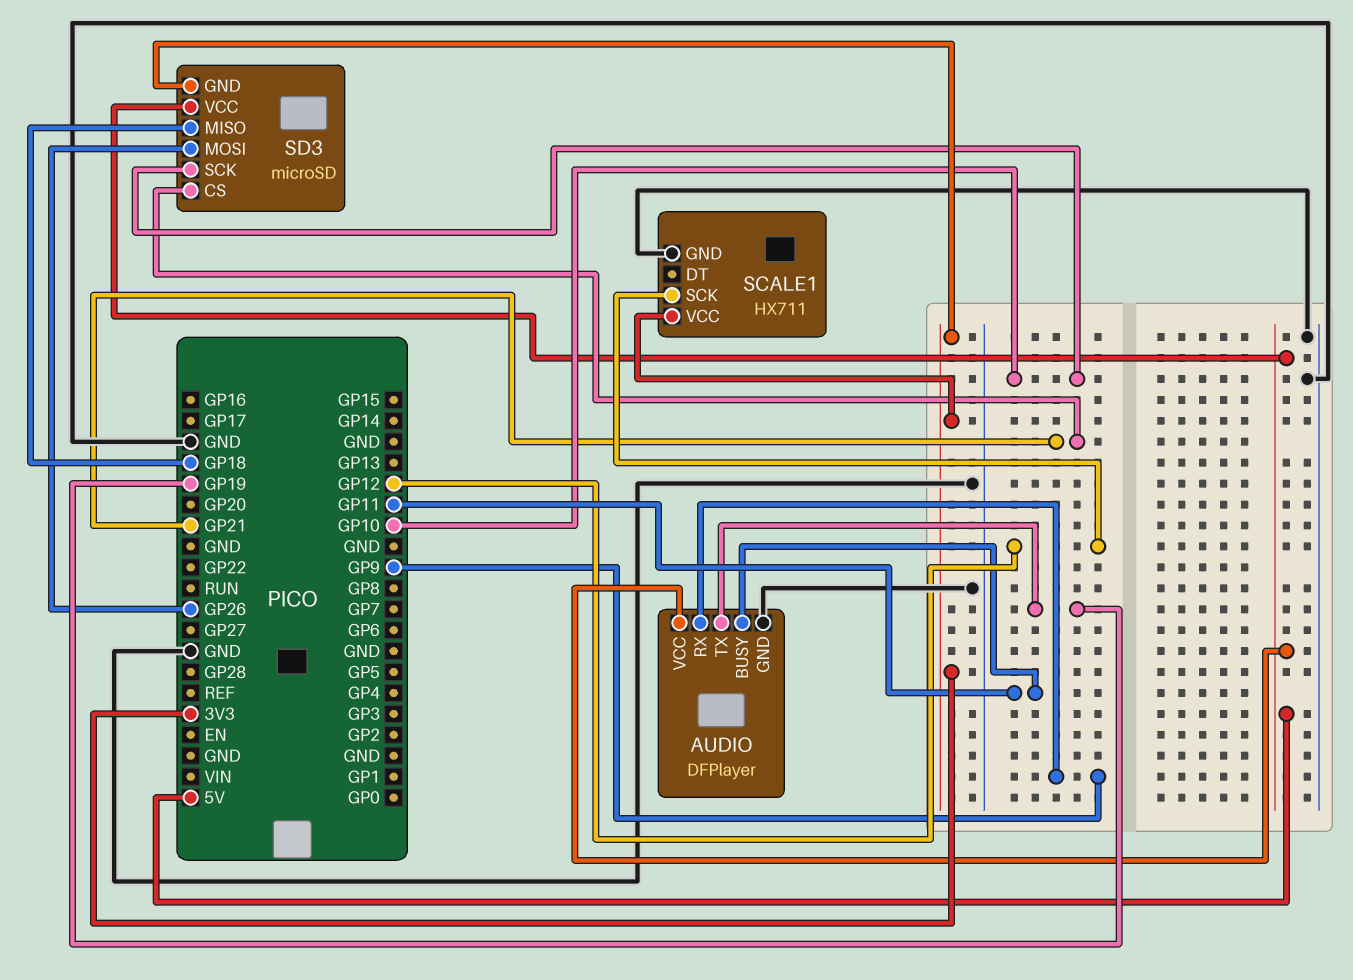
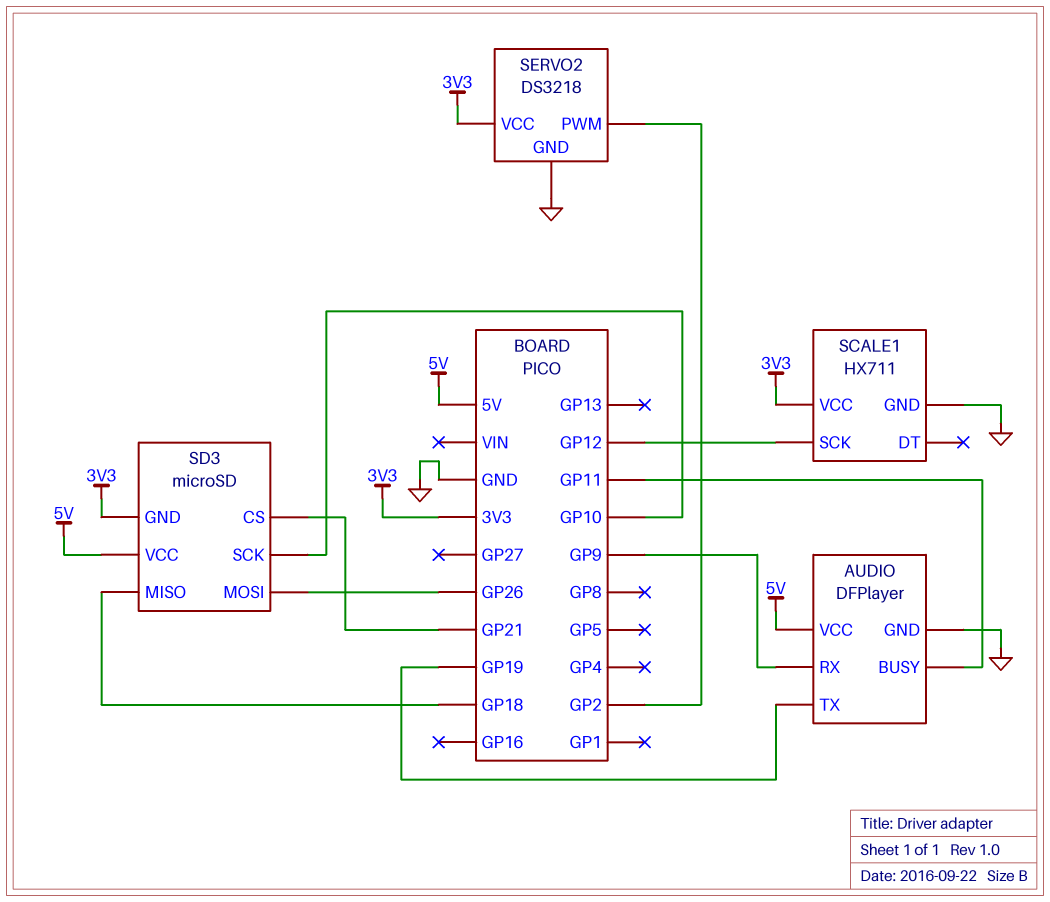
SERVO2: none -> DS3218
SERVO2 pin GND: none -> GND
SERVO2 pin PWM: none -> GP2
SERVO2 pin VCC: none -> 3V3

